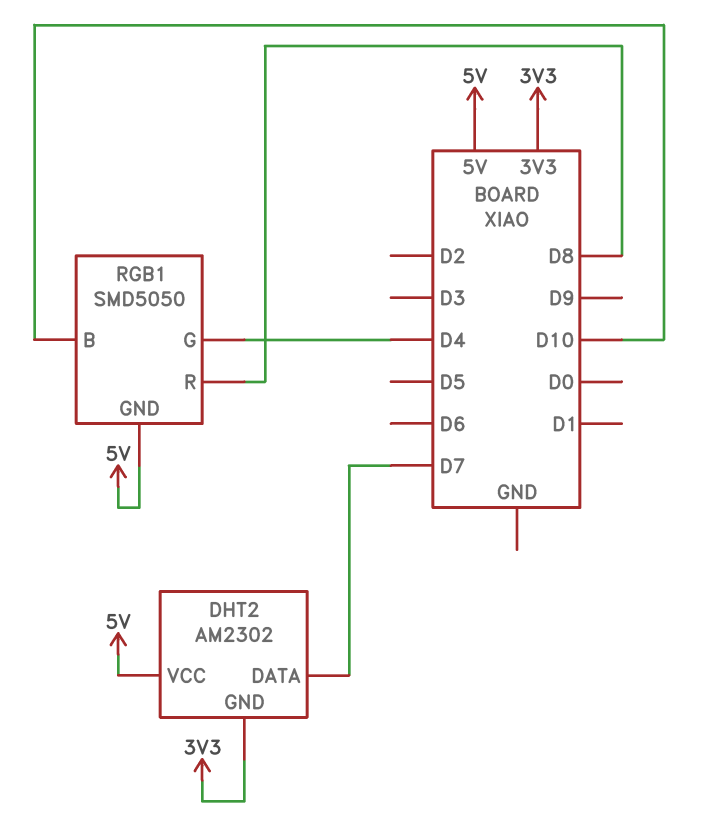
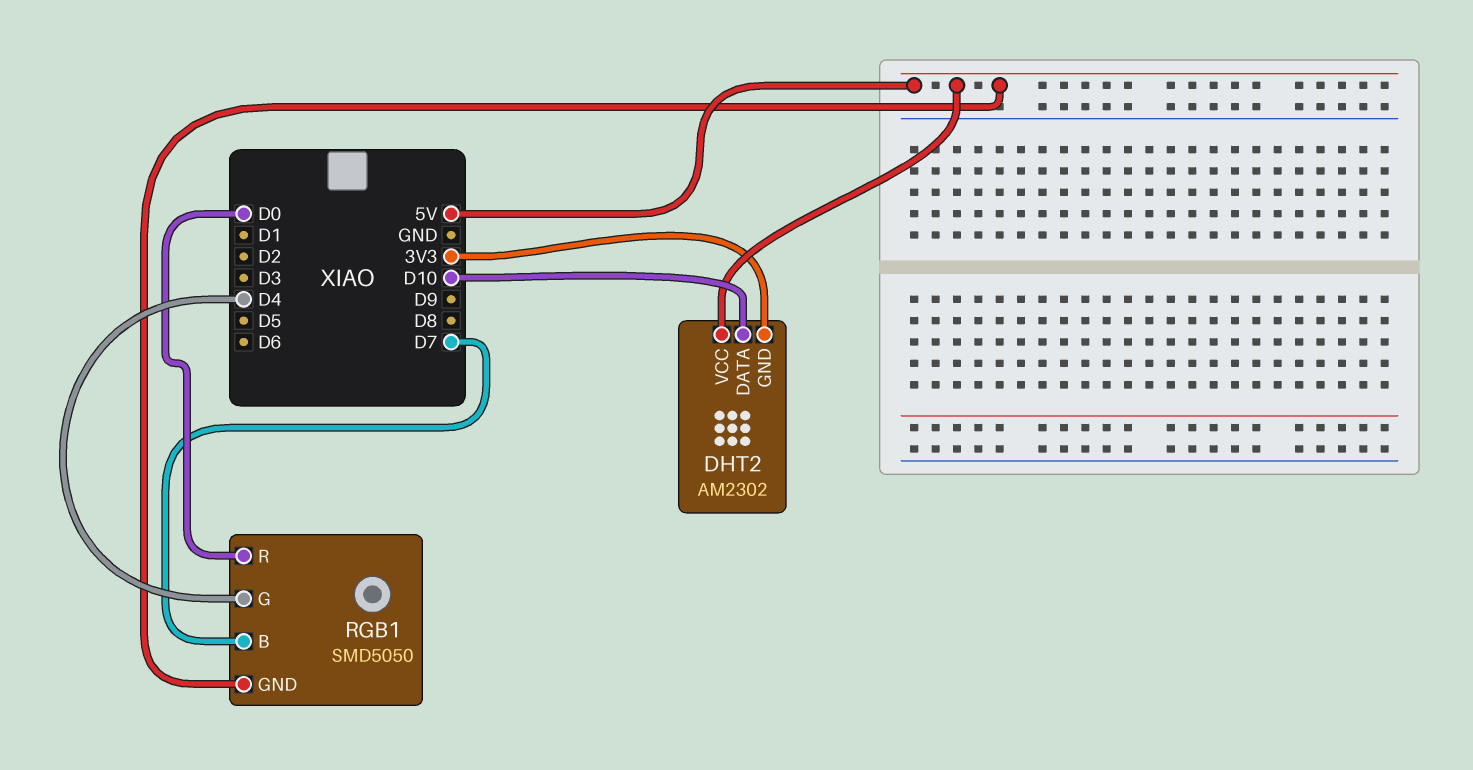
DHT2 pin DATA: D7 -> D10
RGB1 pin B: D10 -> D7
RGB1 pin R: D8 -> D0

